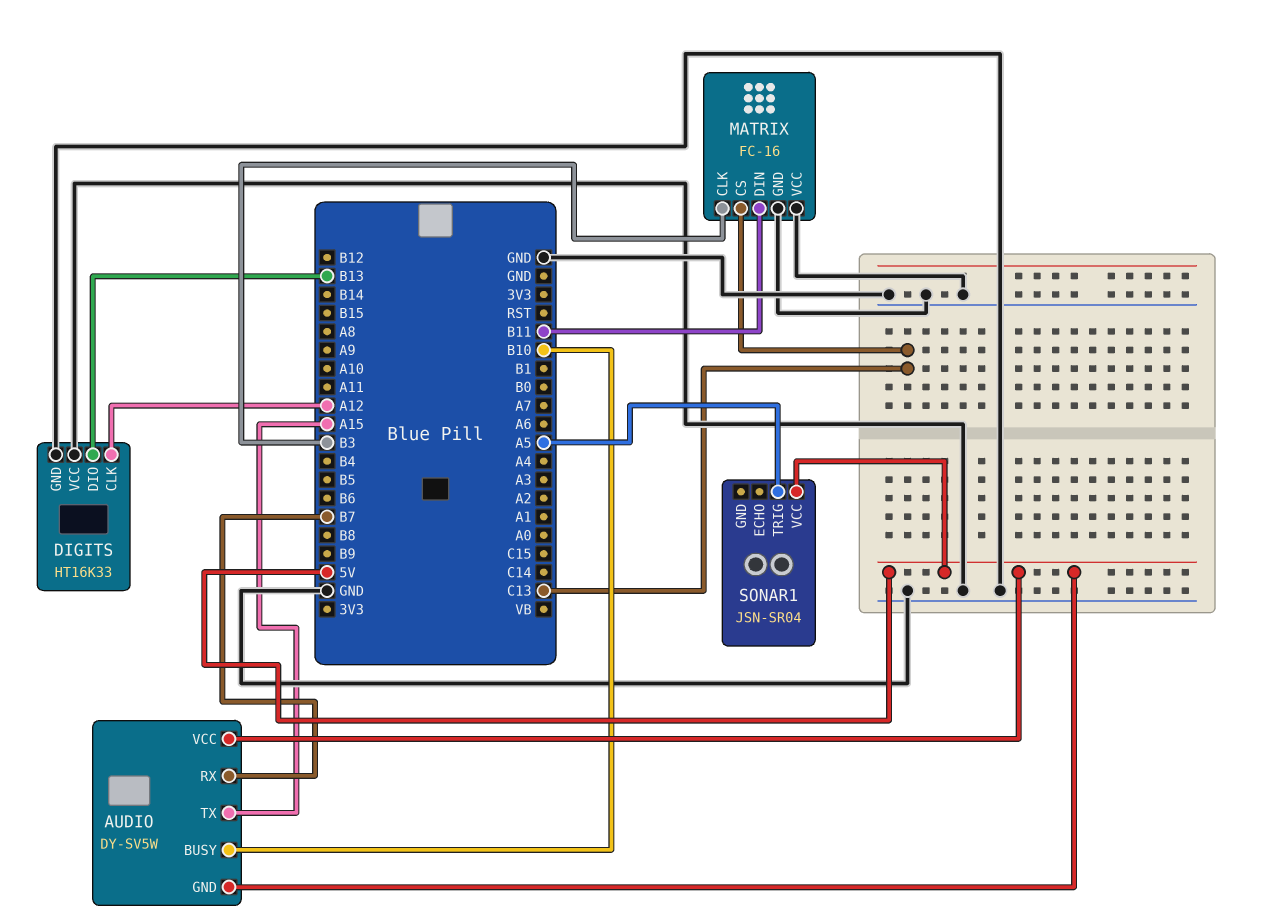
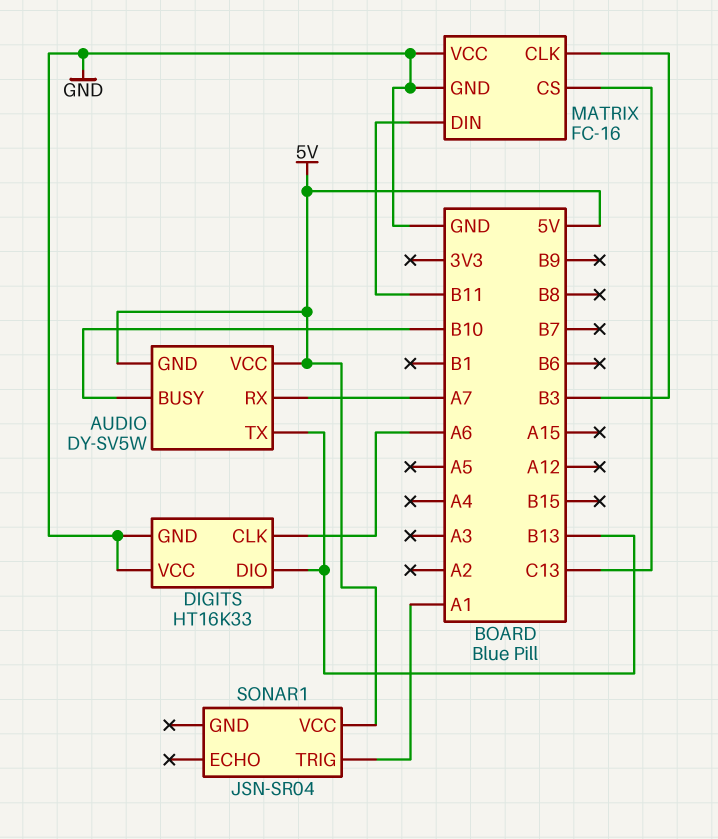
AUDIO pin RX: B7 -> A7
AUDIO pin TX: A15 -> B13
DIGITS pin CLK: A12 -> A6
SONAR1 pin TRIG: A5 -> A1

